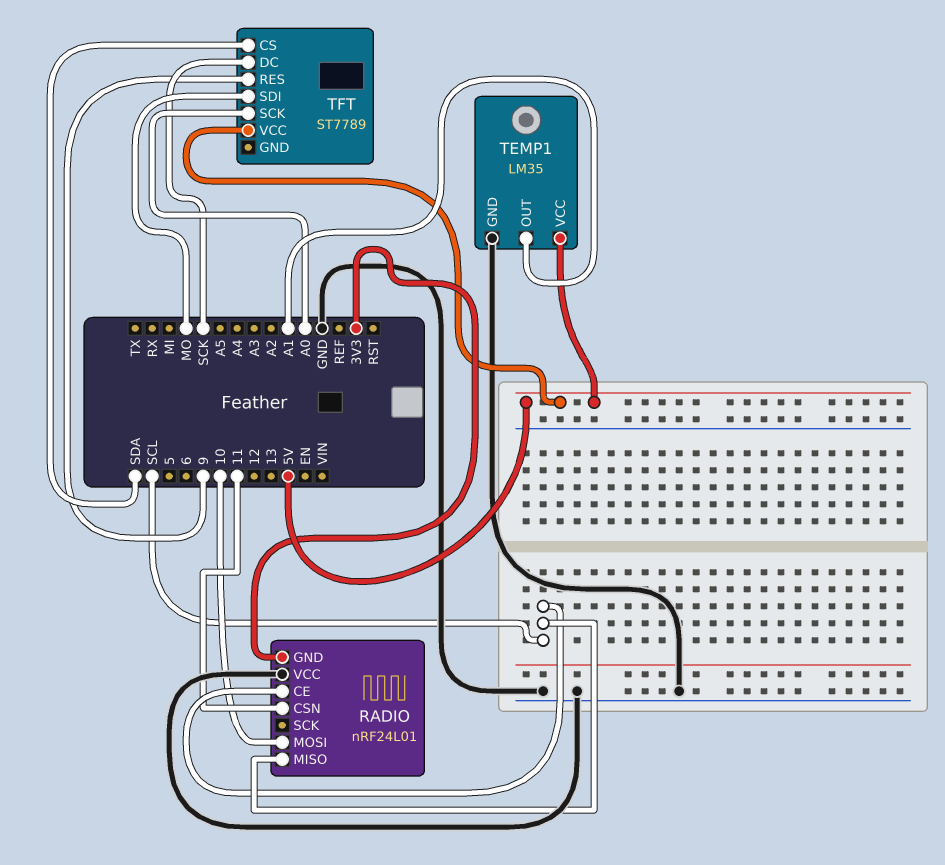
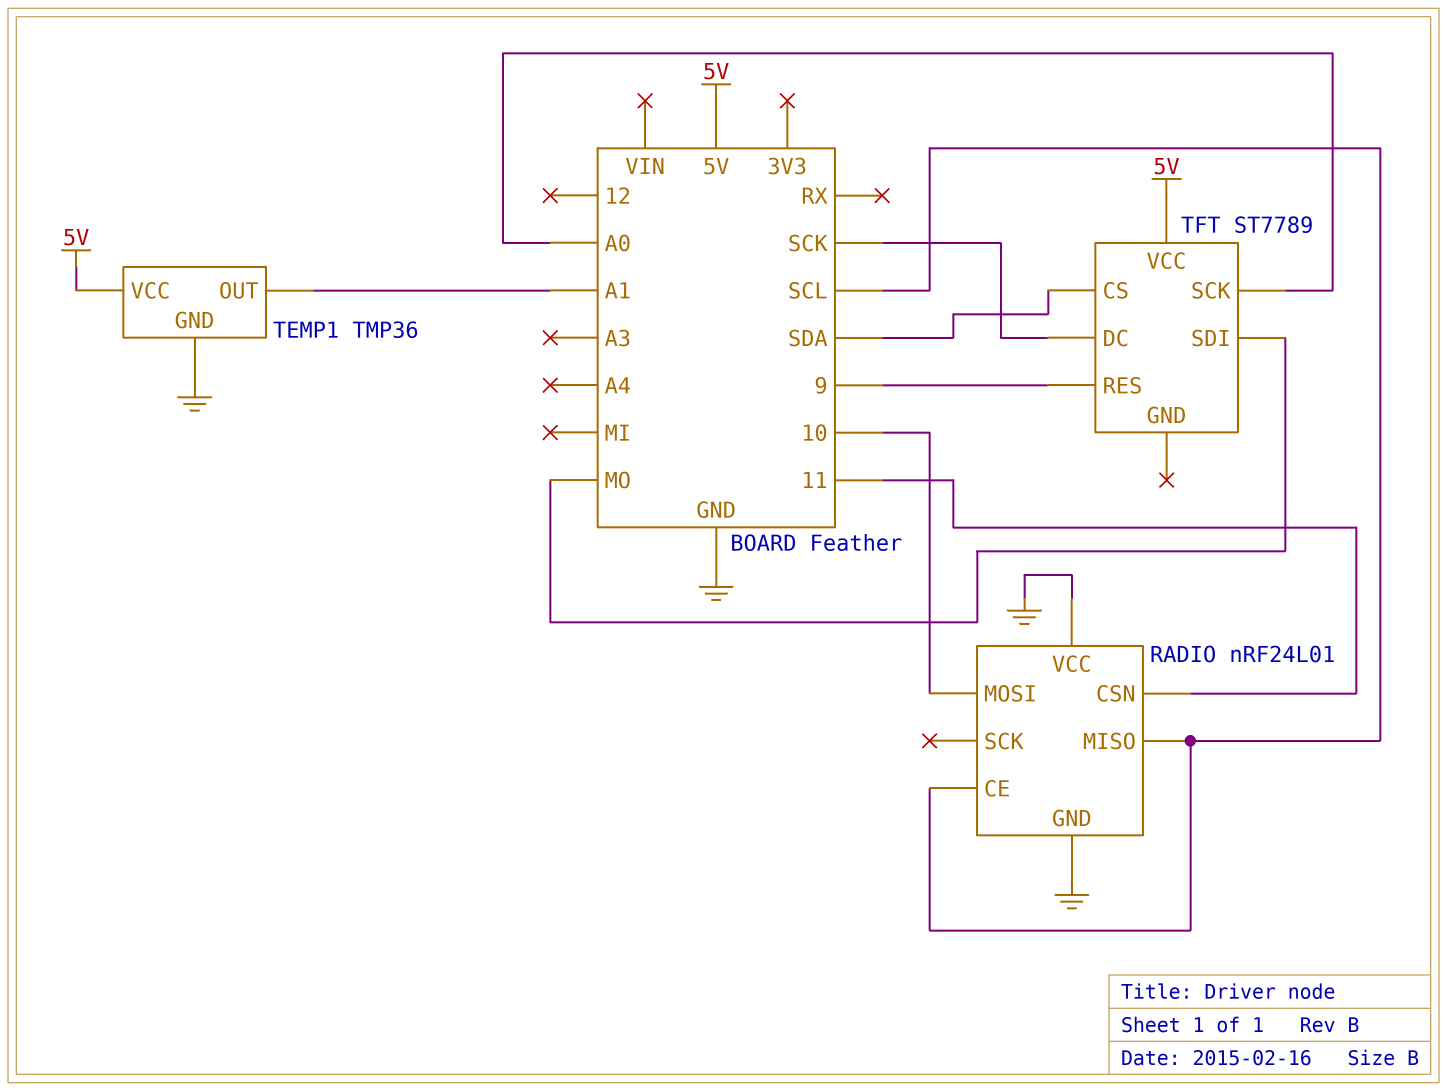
RADIO pin GND: 3V3 -> GND
TEMP1: LM35 -> TMP36

